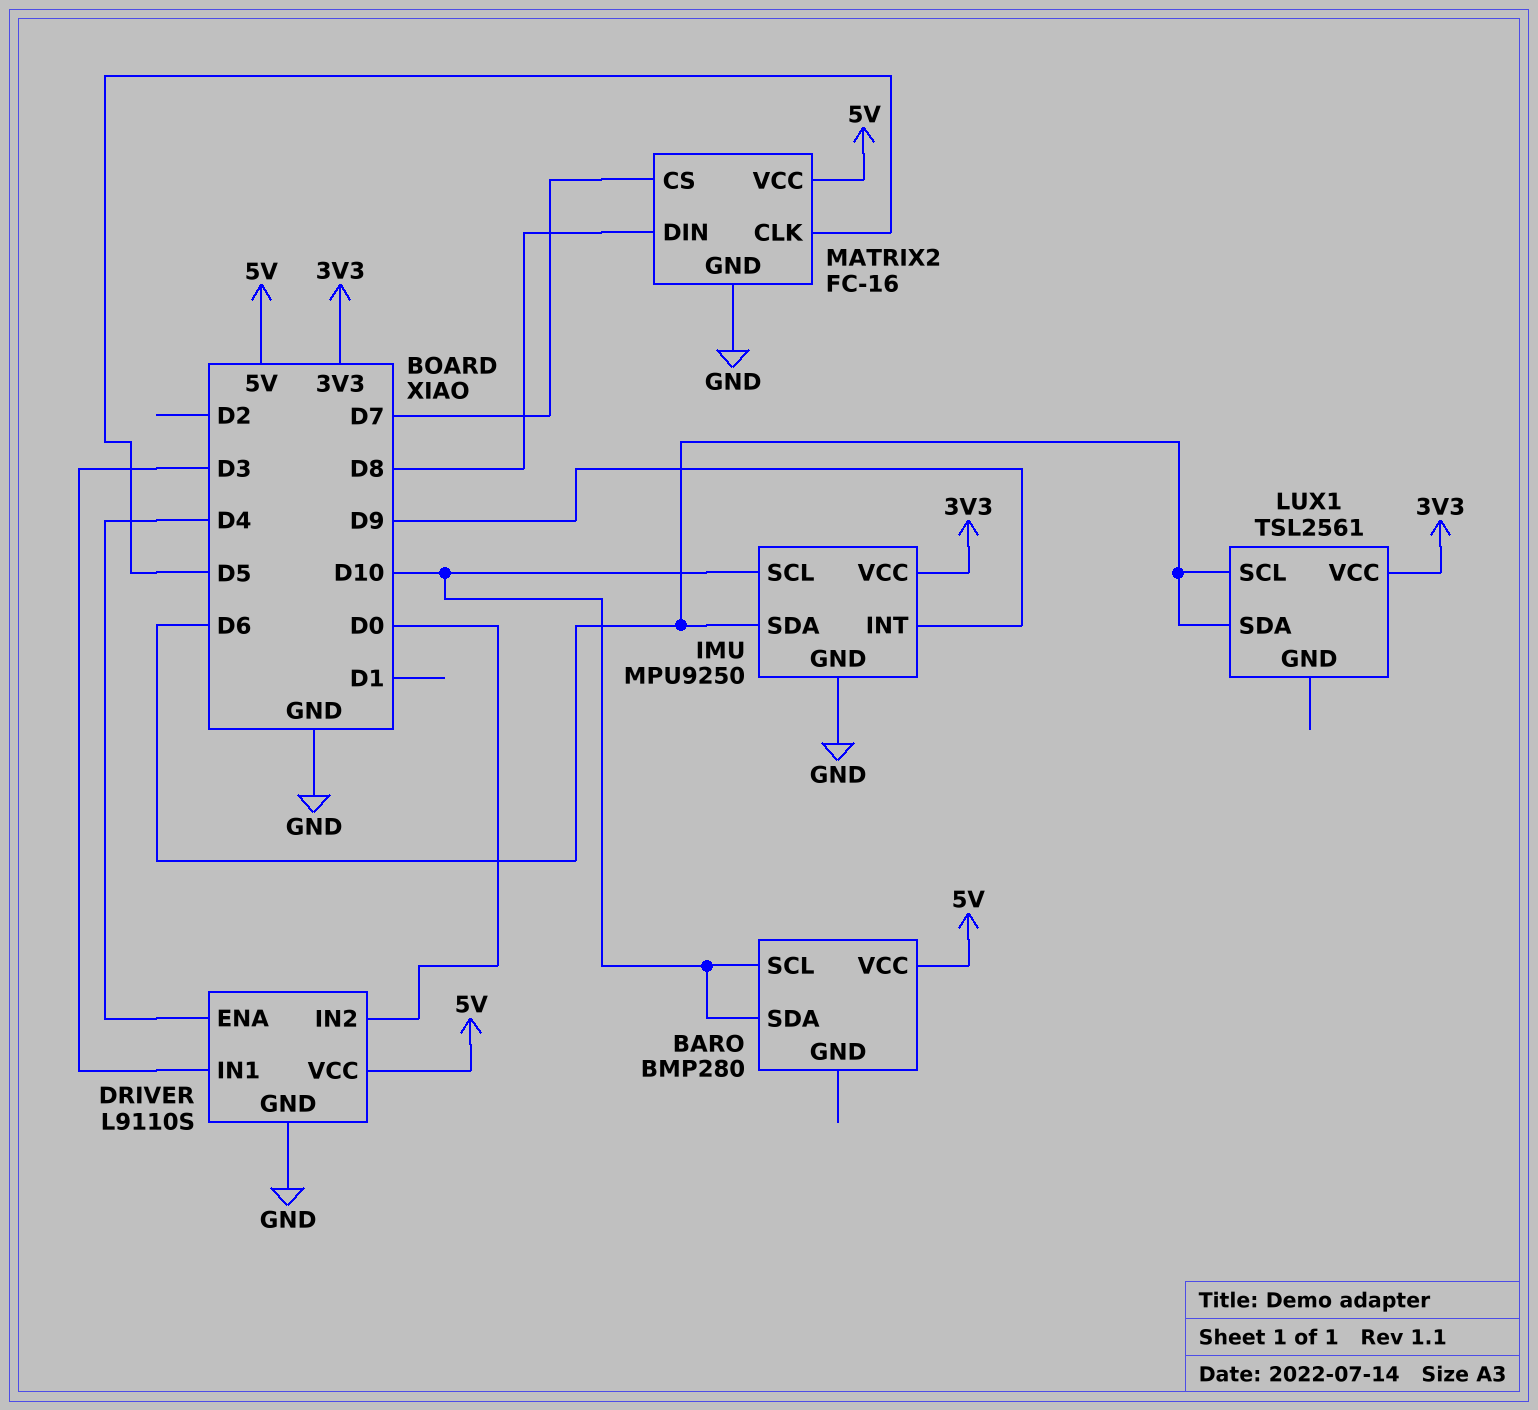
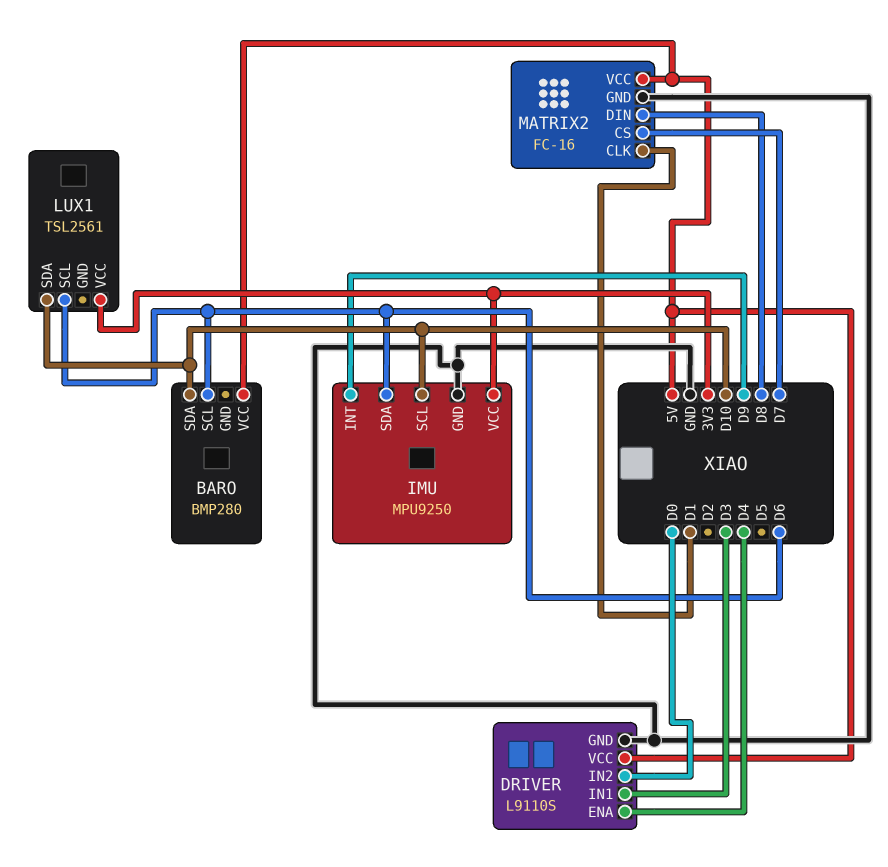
BARO pin SCL: D10 -> D6
LUX1 pin SDA: D6 -> D10
MATRIX2 pin CLK: D5 -> D1

